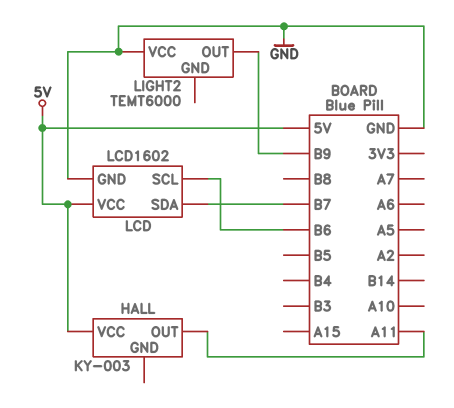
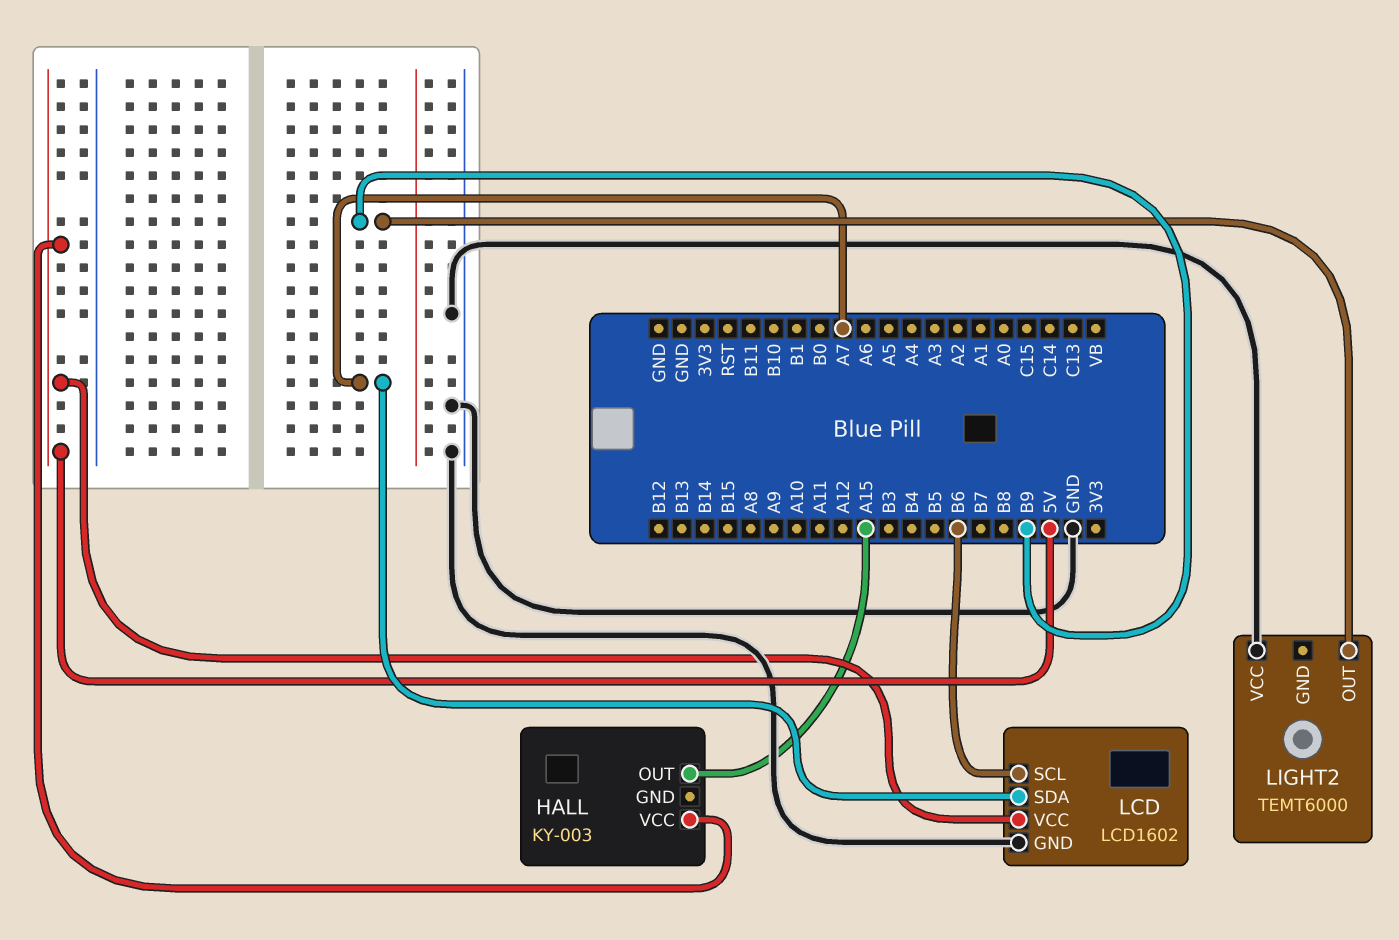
HALL pin OUT: A11 -> A15
LCD pin SDA: B7 -> A7

